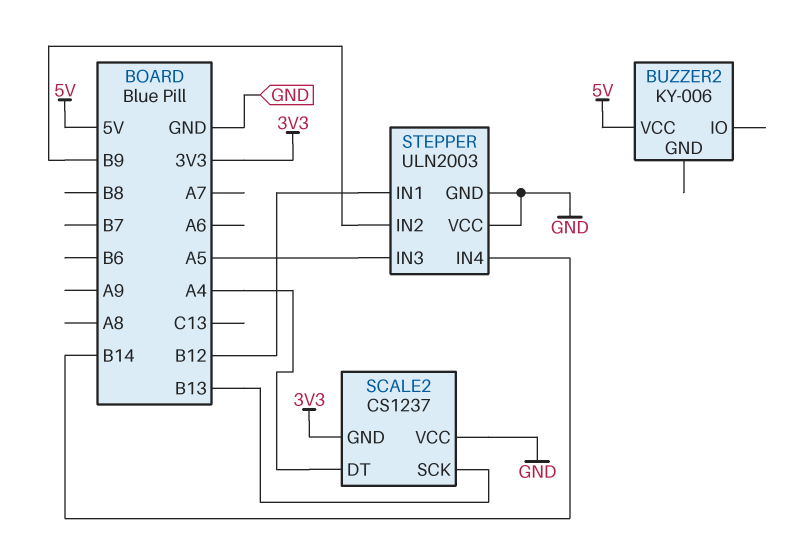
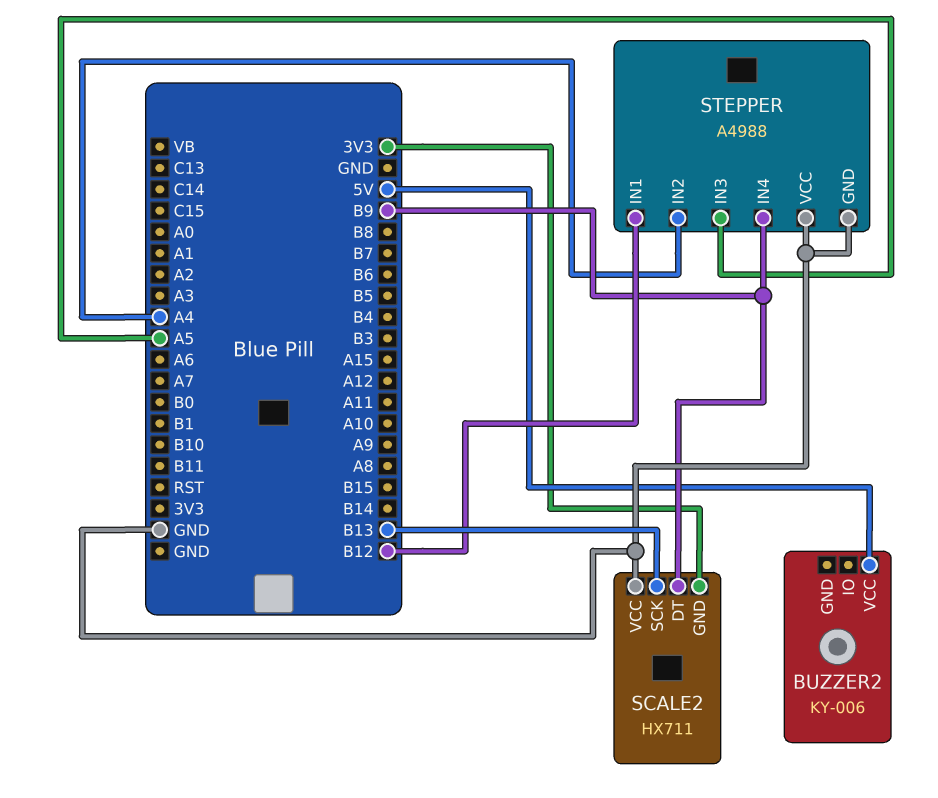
SCALE2: CS1237 -> HX711
SCALE2 pin DT: A4 -> B9
STEPPER: ULN2003 -> A4988
STEPPER pin IN2: B9 -> A4
STEPPER pin IN4: B14 -> B9

